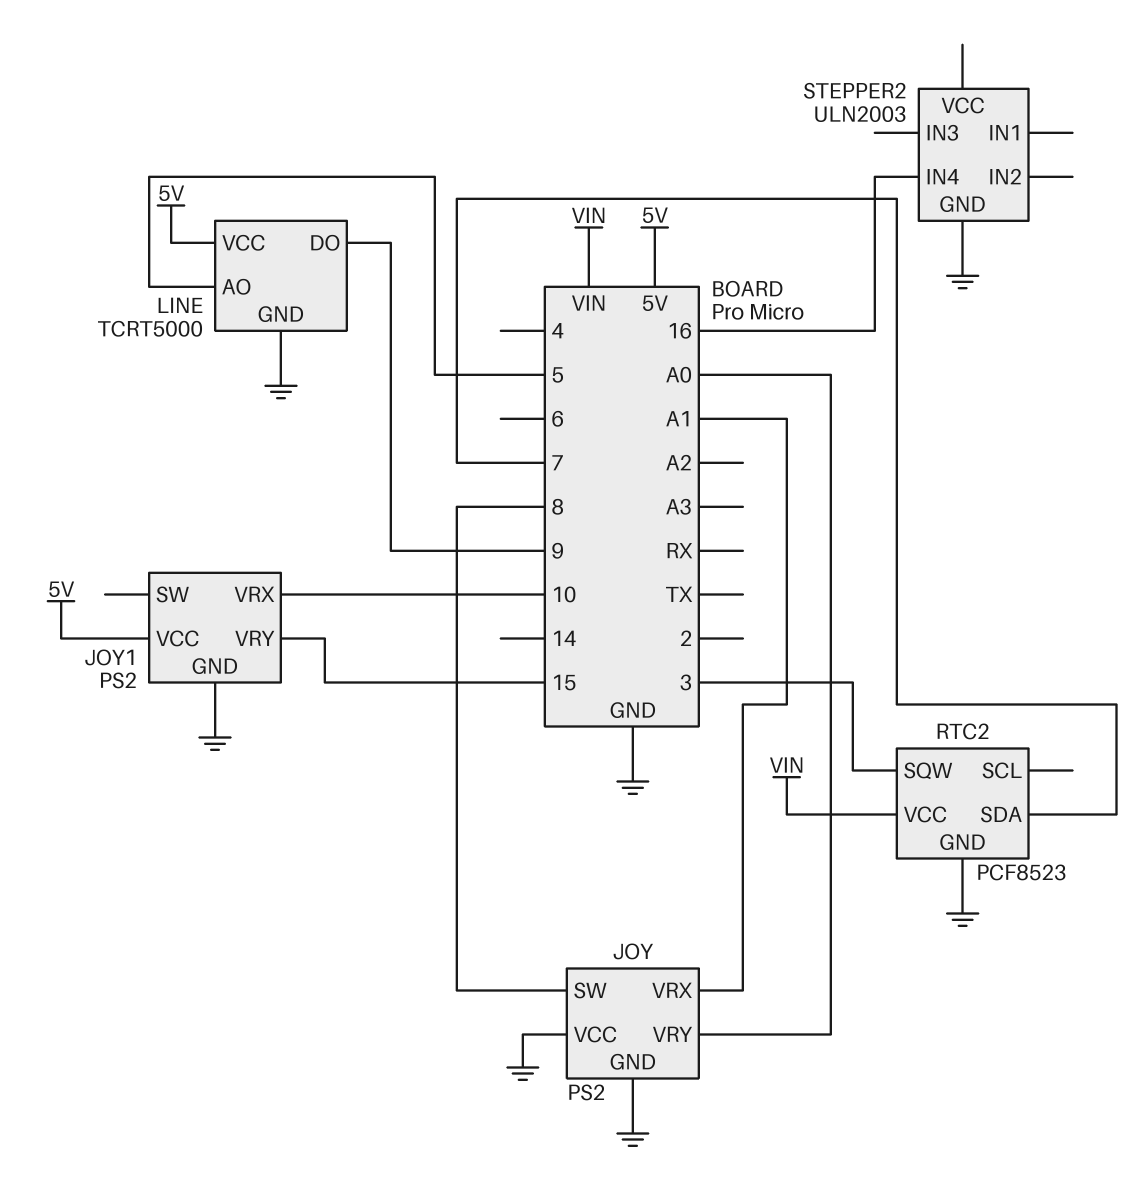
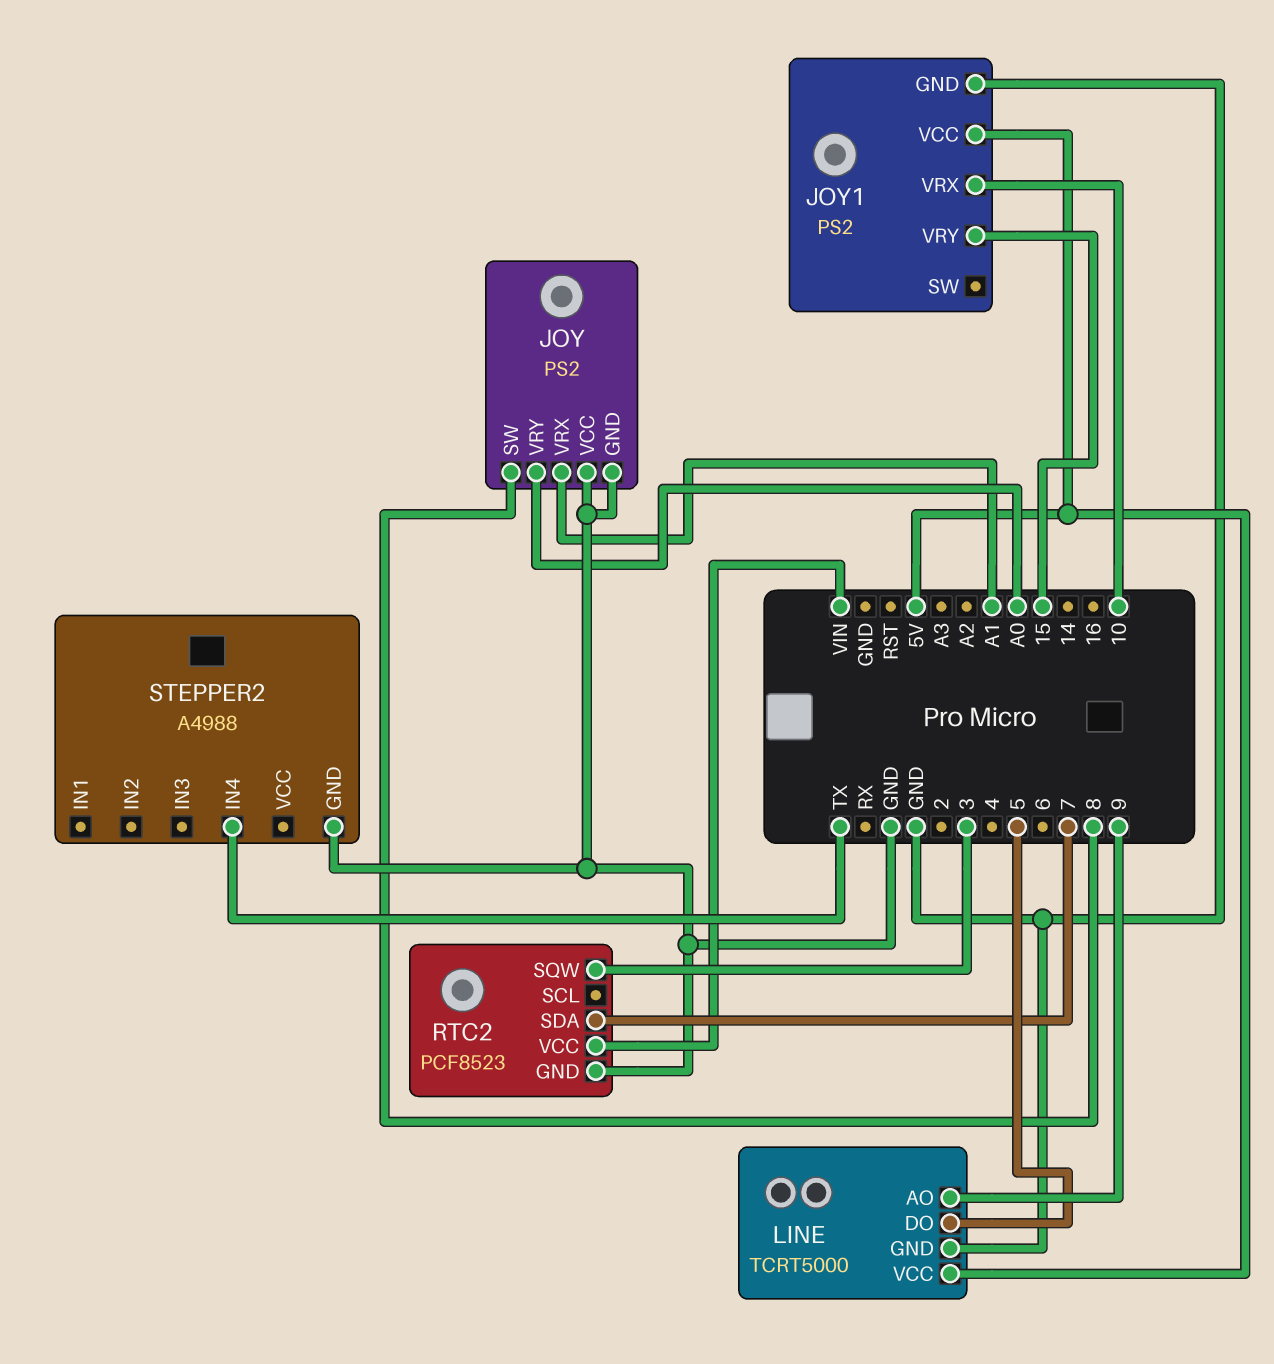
LINE pin AO: 5 -> 9
LINE pin DO: 9 -> 5
STEPPER2: ULN2003 -> A4988
STEPPER2 pin IN4: 16 -> TX

